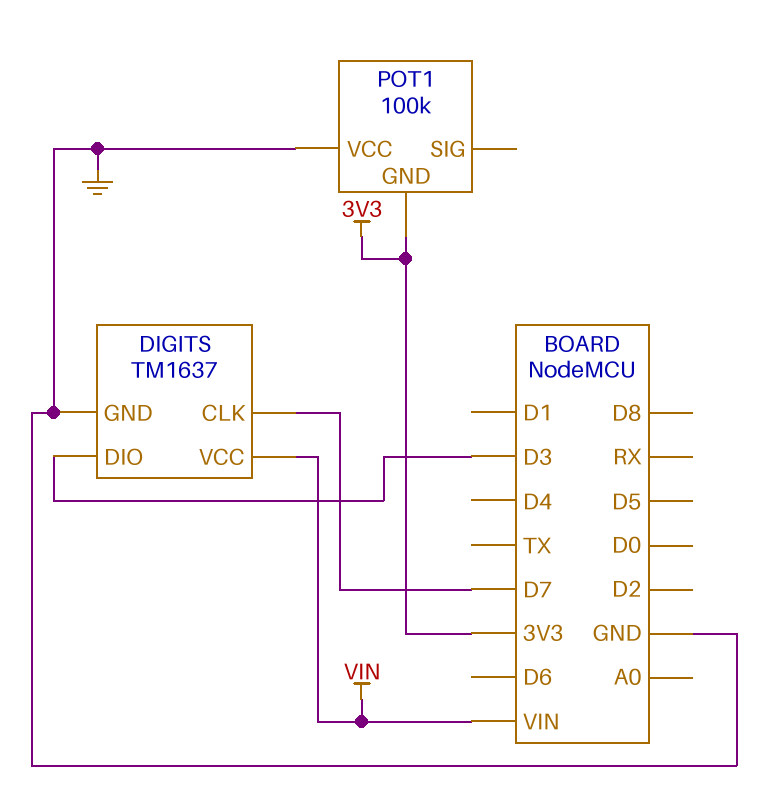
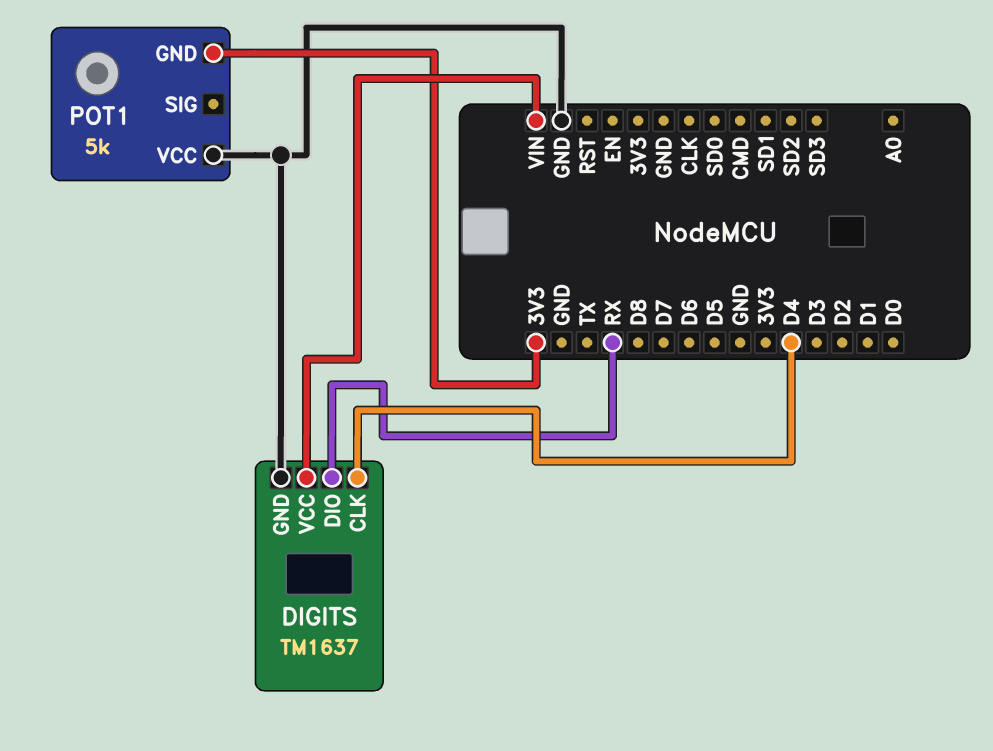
DIGITS pin CLK: D7 -> D4
DIGITS pin DIO: D3 -> RX
POT1: 100k -> 5k

